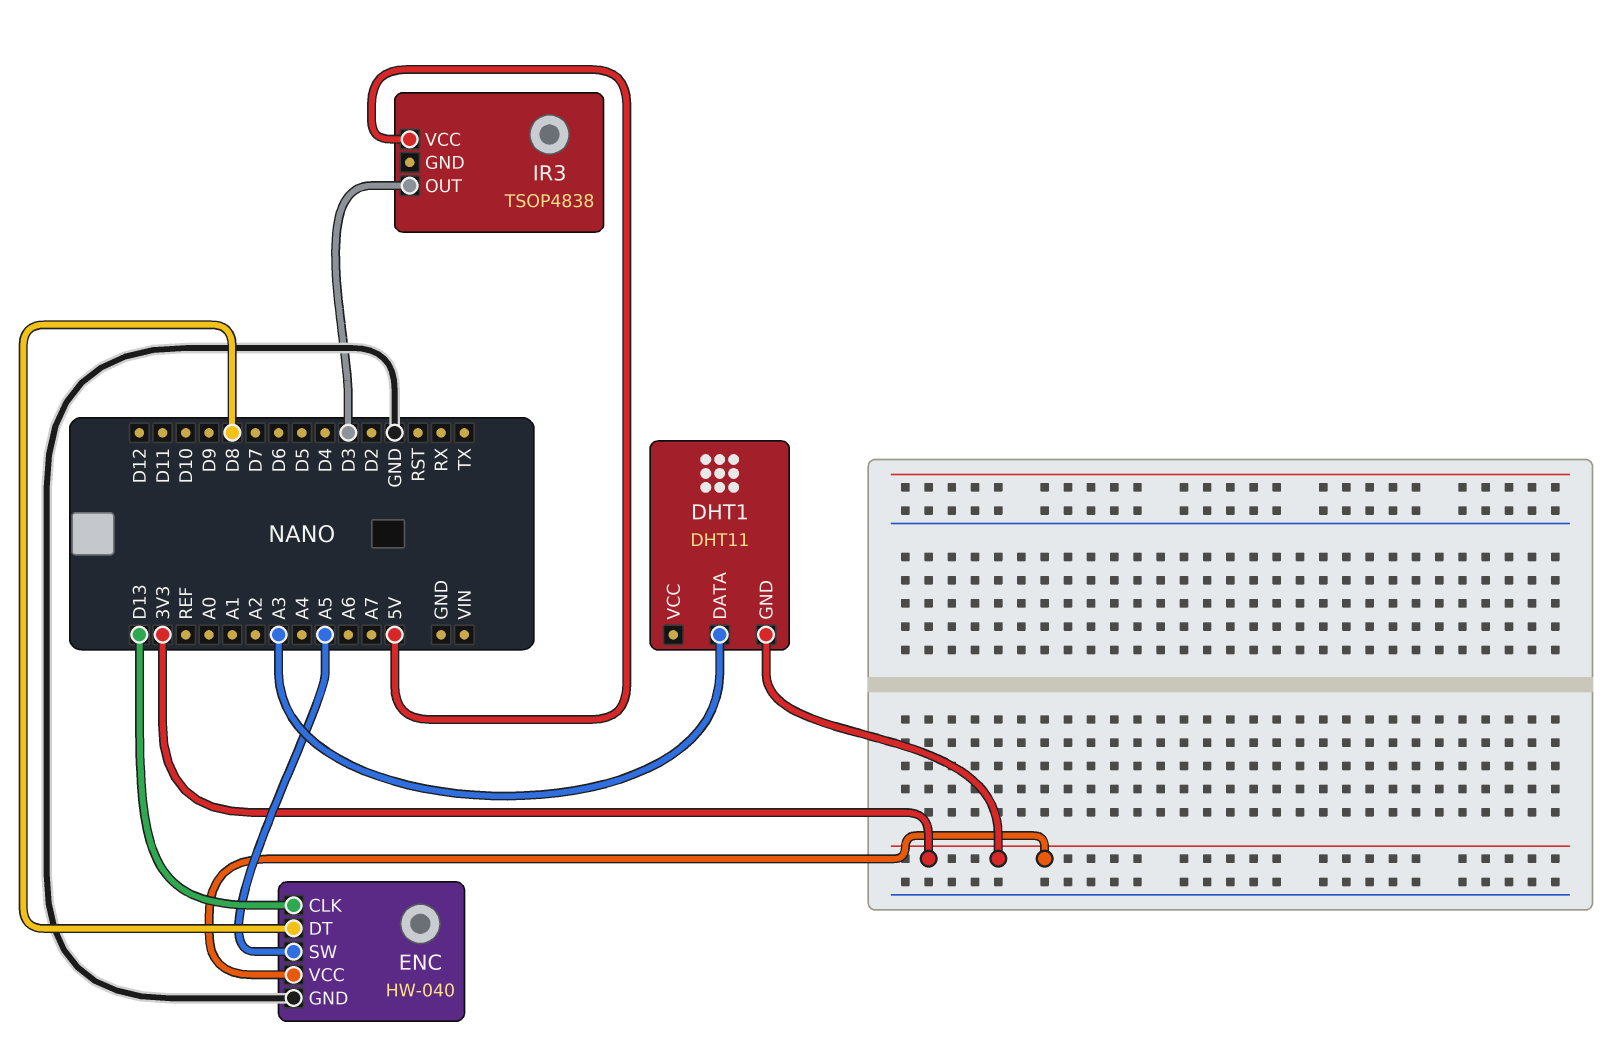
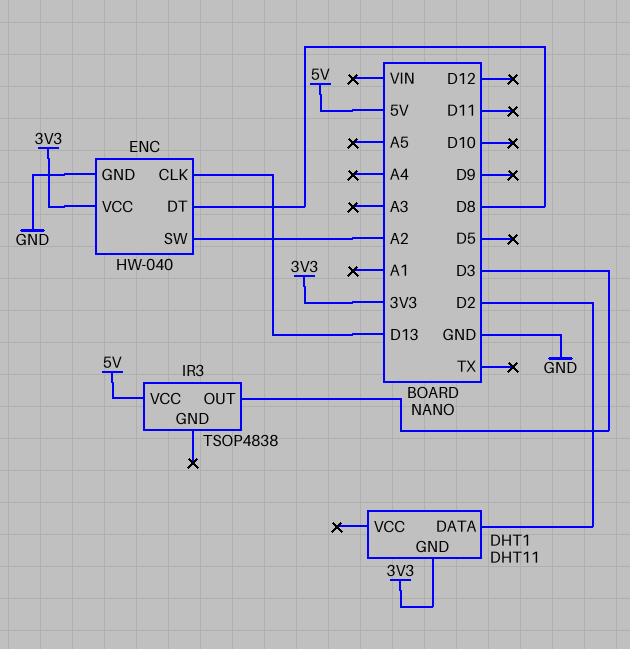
DHT1 pin DATA: A3 -> D2
ENC pin SW: A5 -> A2

